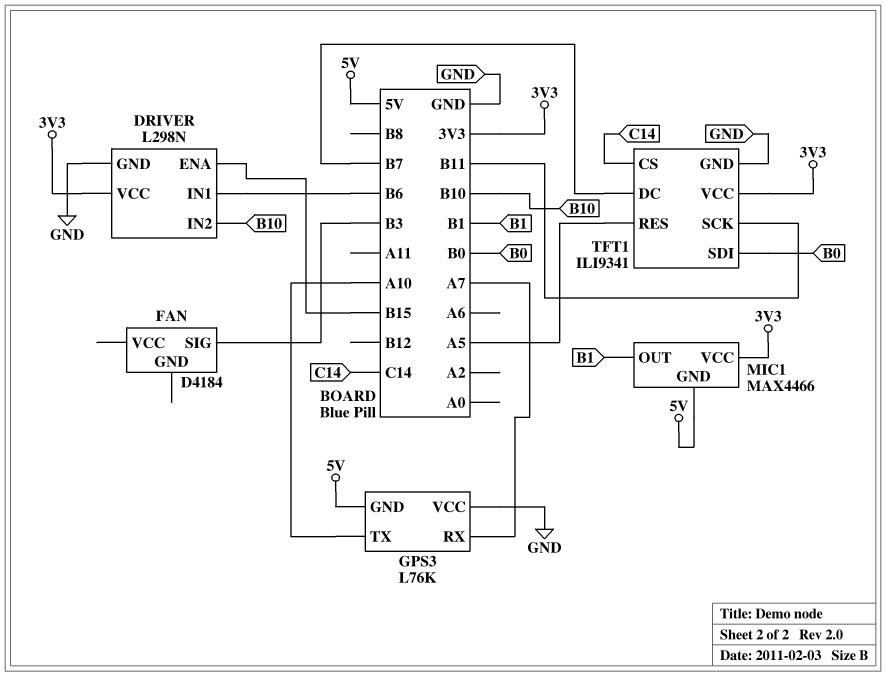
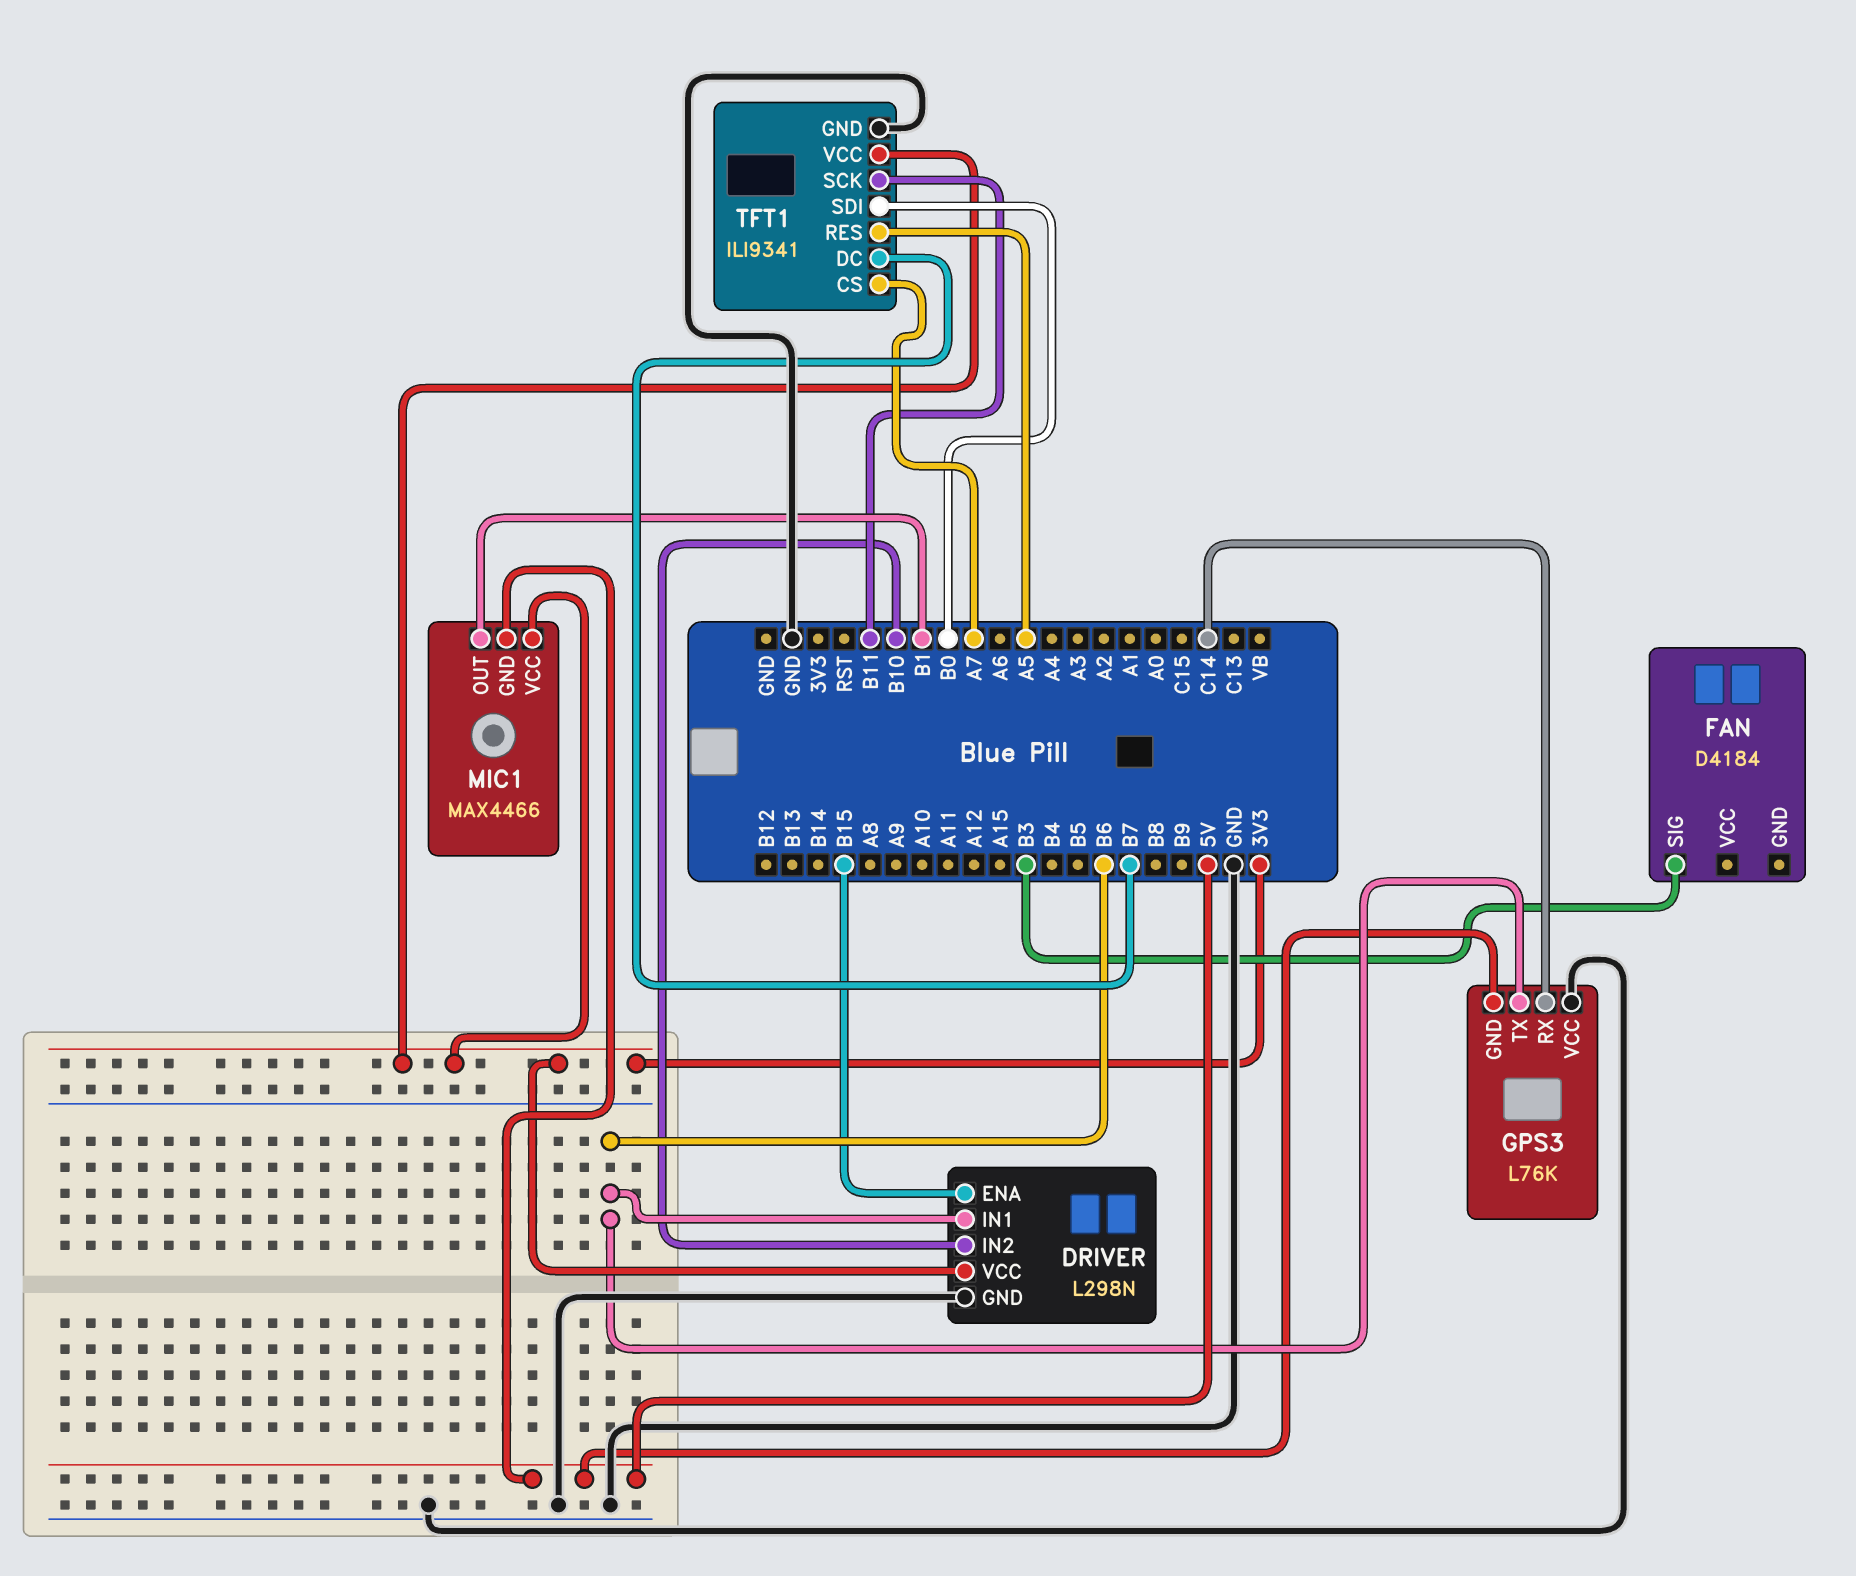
GPS3 pin RX: A7 -> C14
GPS3 pin TX: A10 -> B6
TFT1 pin CS: C14 -> A7

